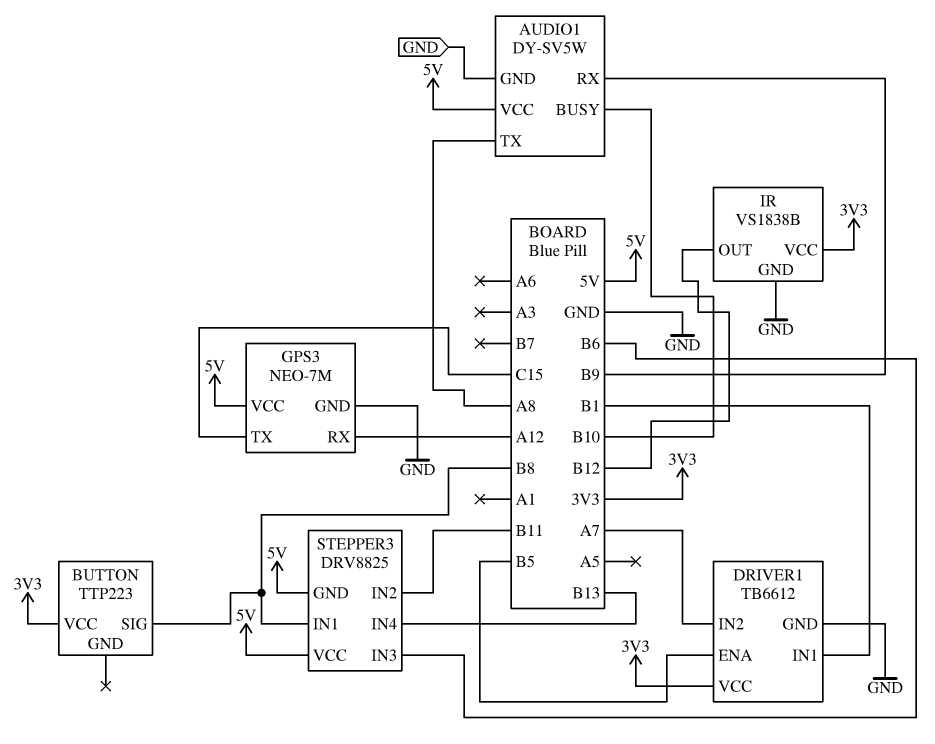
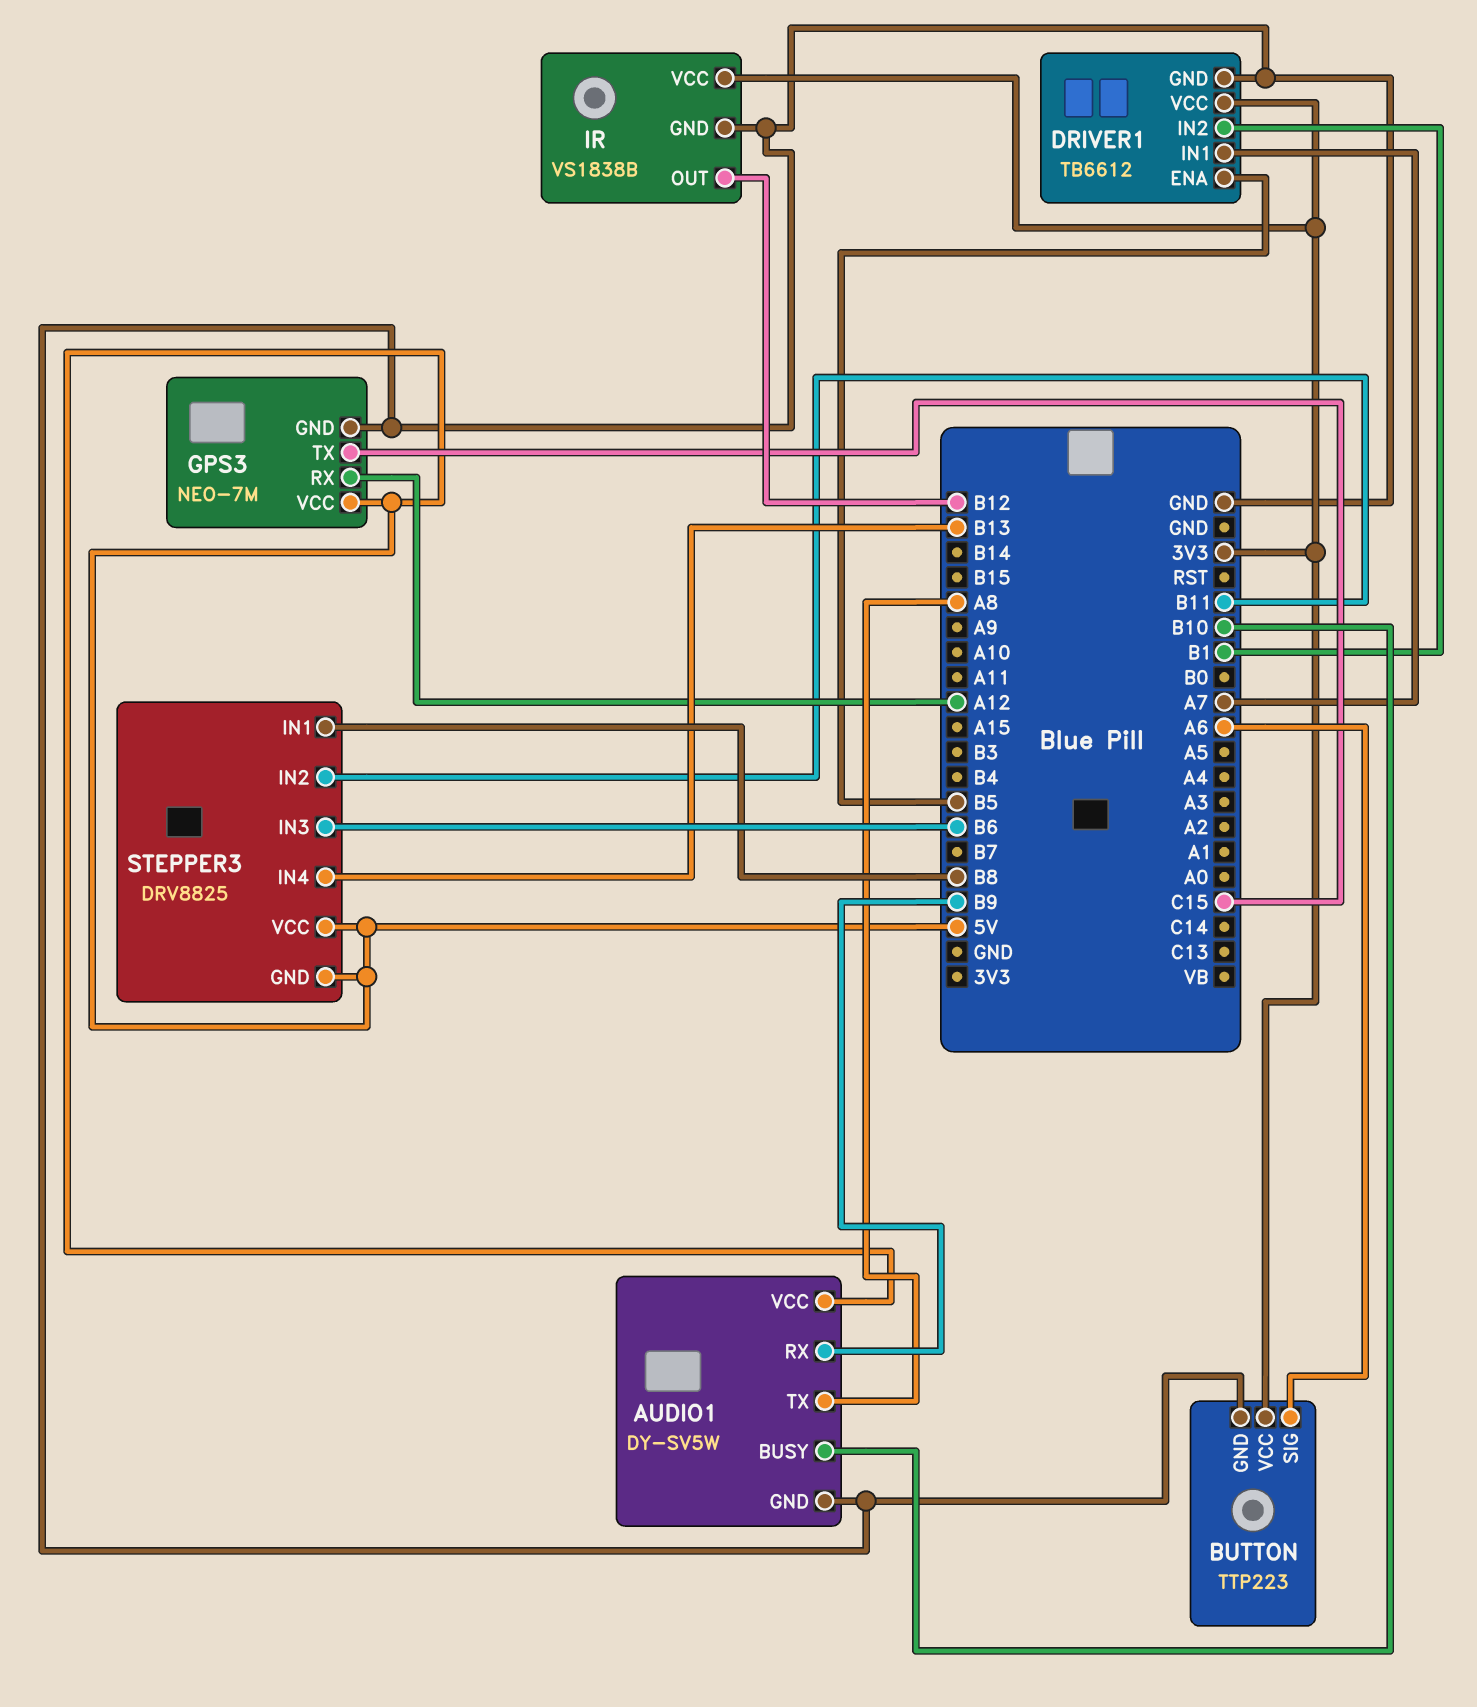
BUTTON pin GND: none -> GND
BUTTON pin SIG: B8 -> A6
DRIVER1 pin IN1: B1 -> A7
DRIVER1 pin IN2: A7 -> B1

